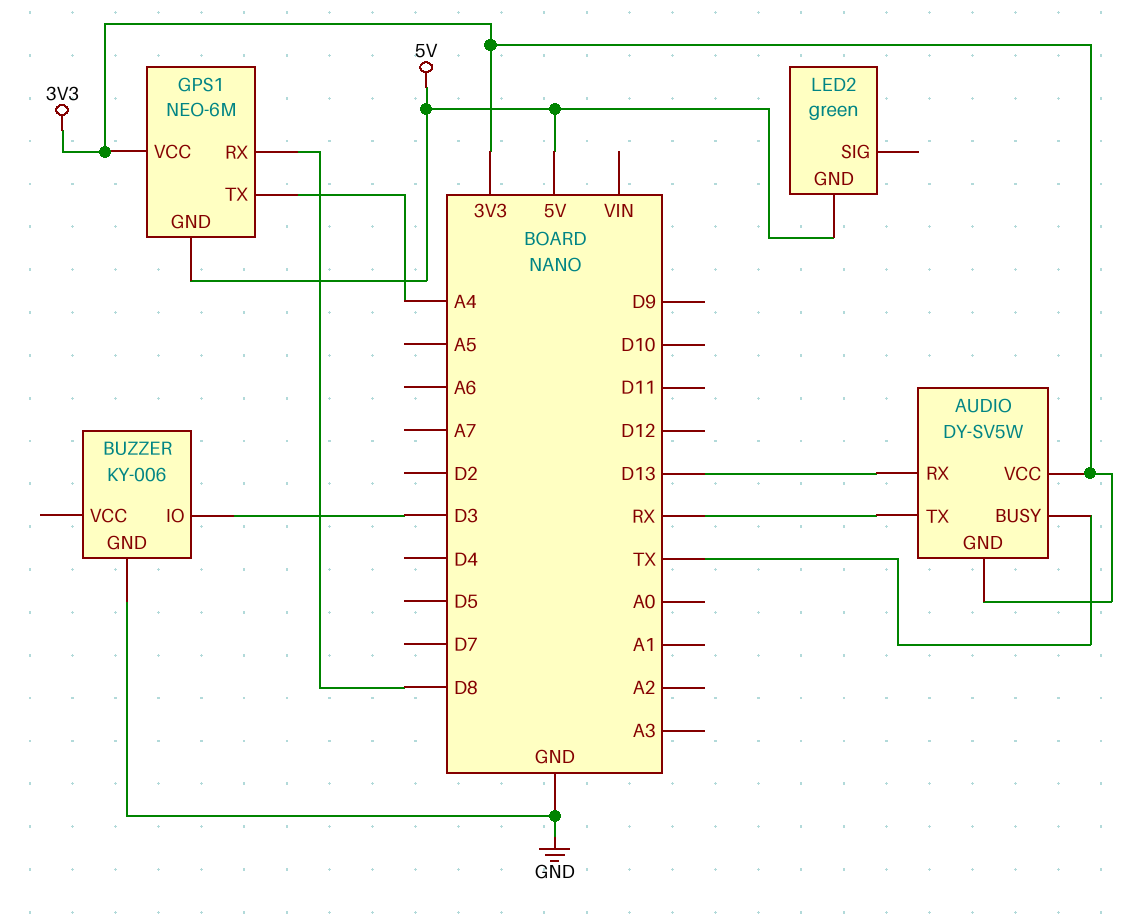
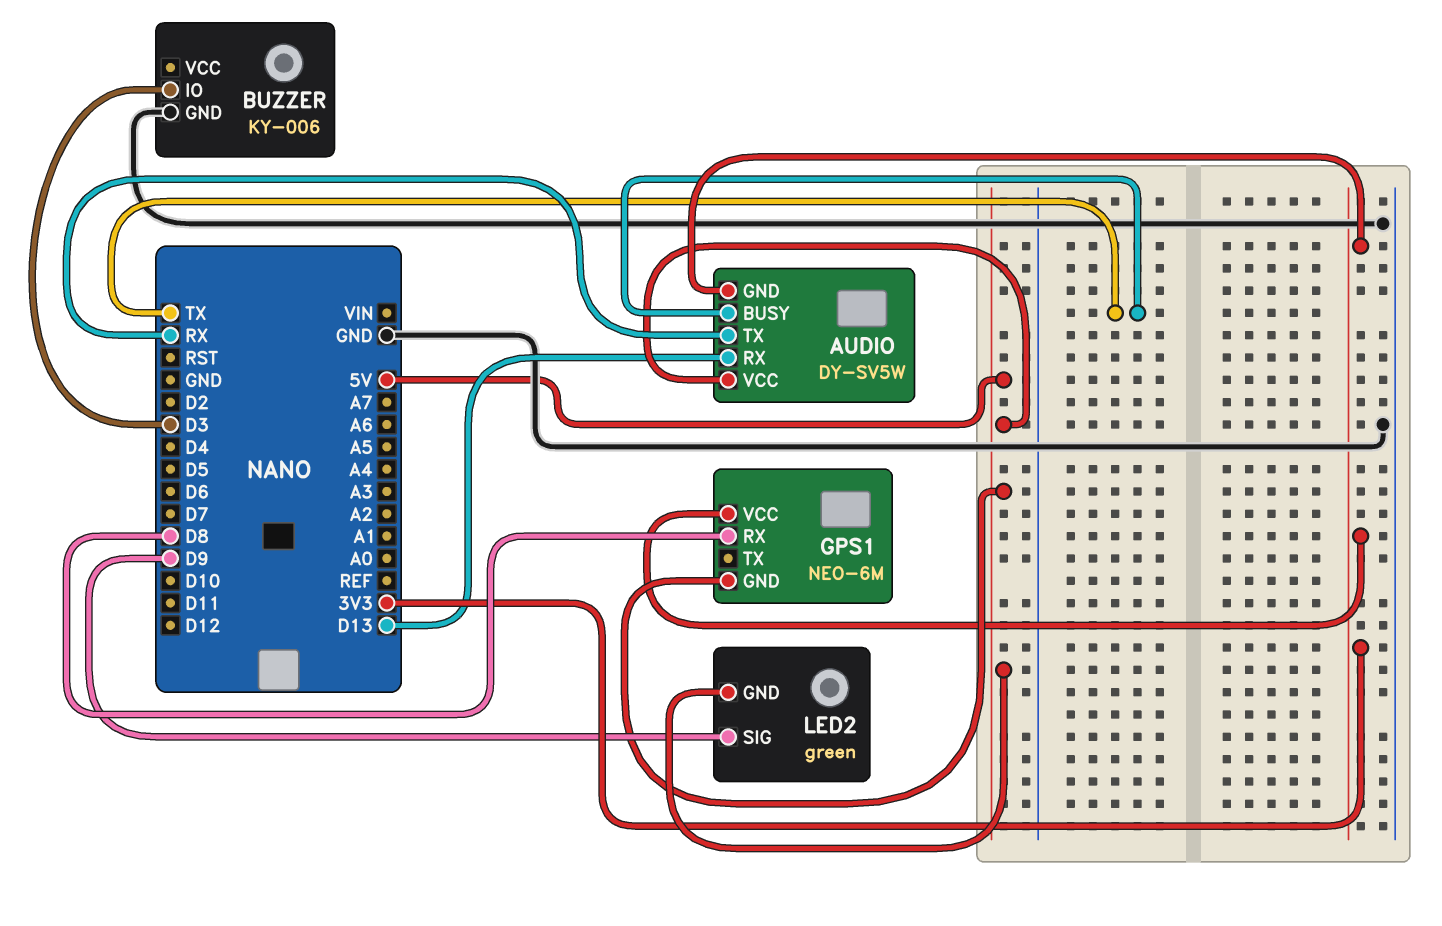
AUDIO pin VCC: 3V3 -> 5V
GPS1 pin TX: A4 -> none
LED2 pin SIG: none -> D9

